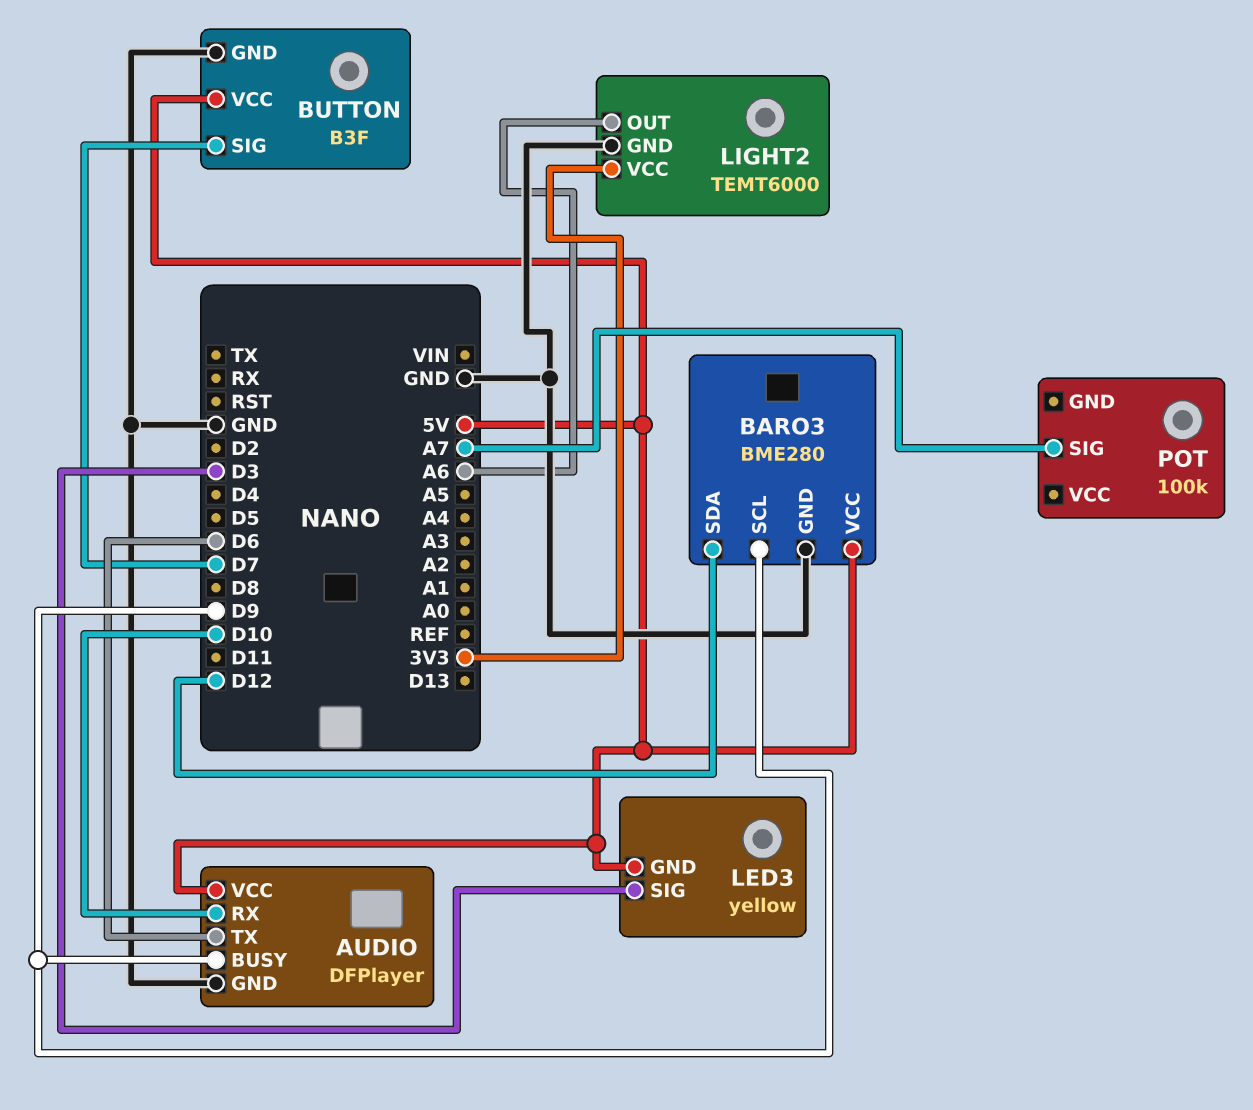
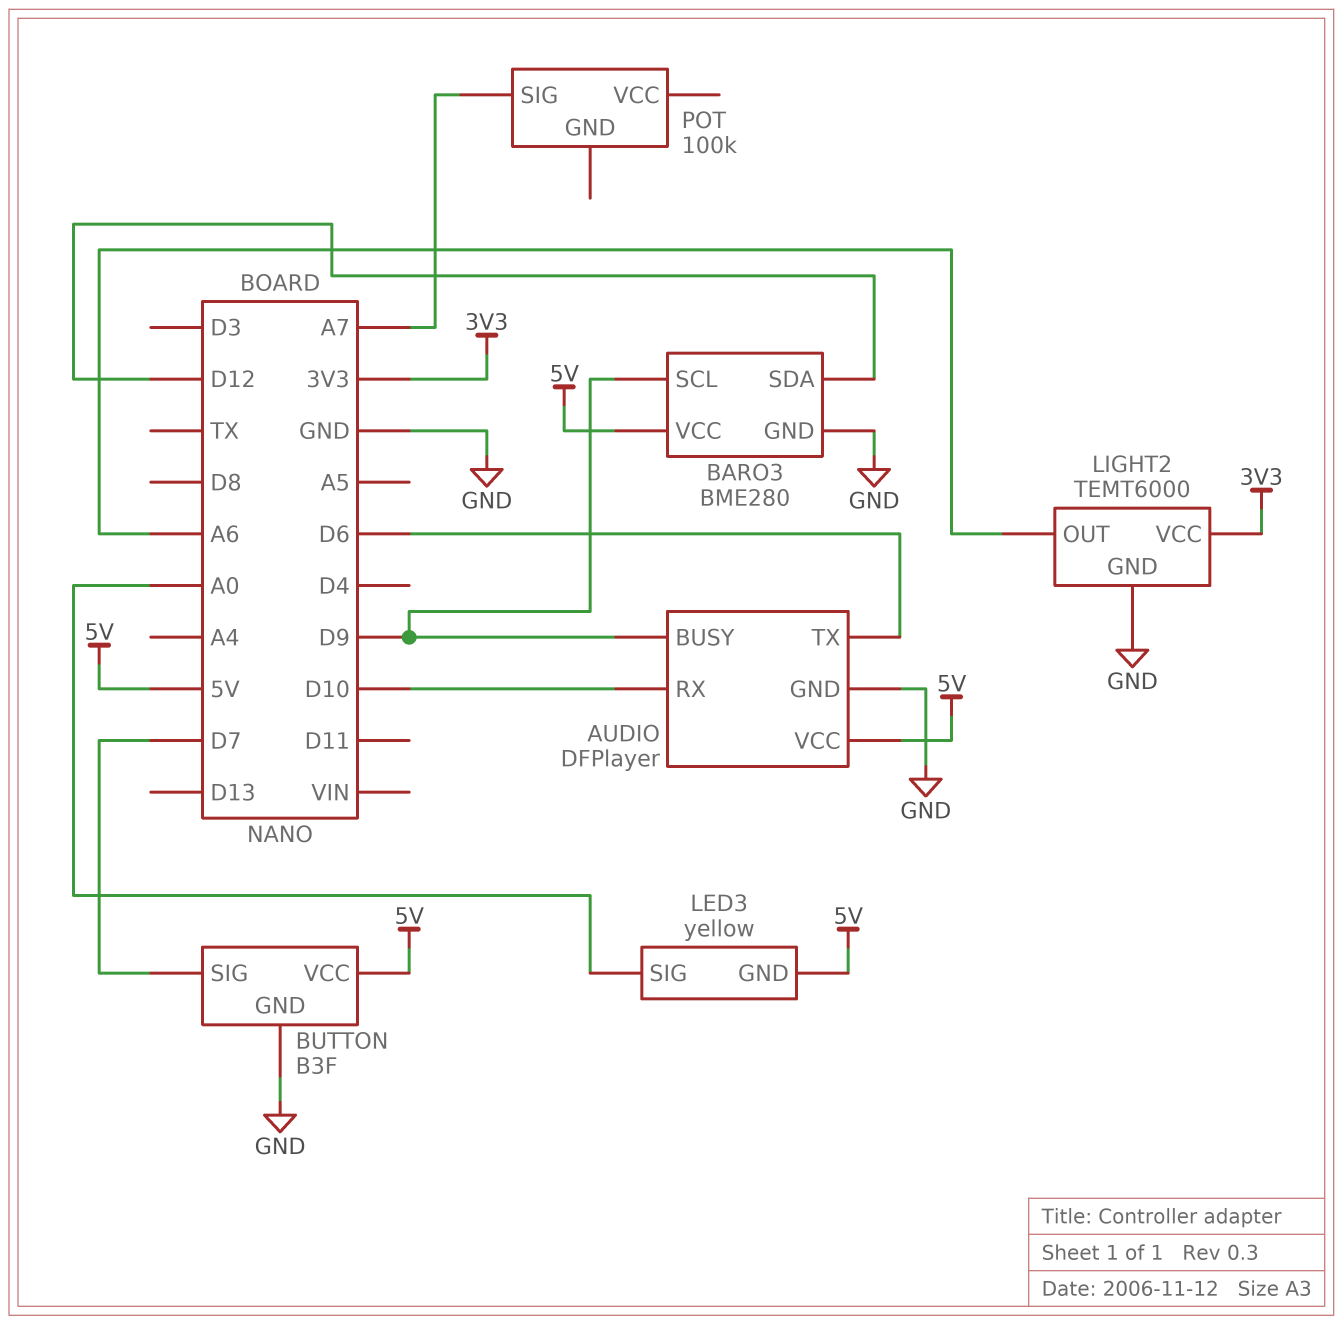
LED3 pin SIG: D3 -> A0

